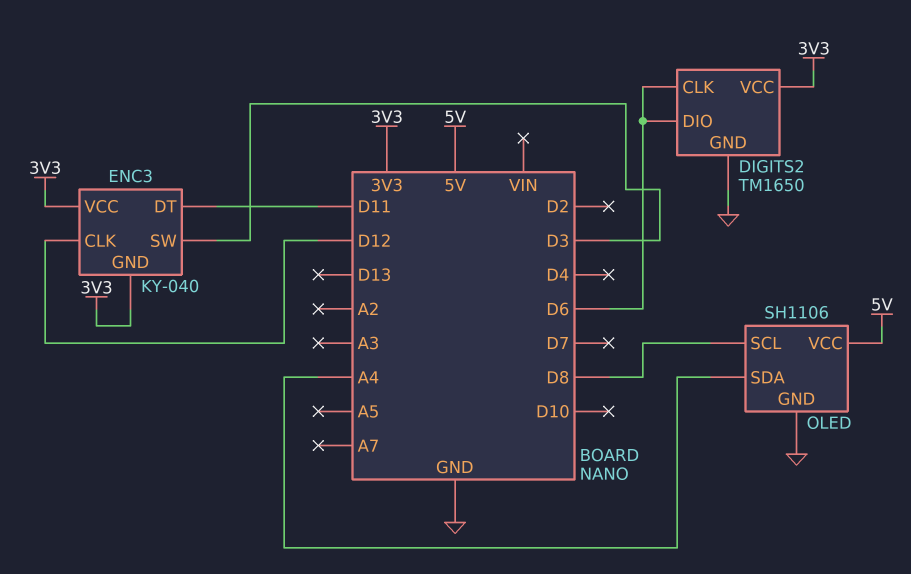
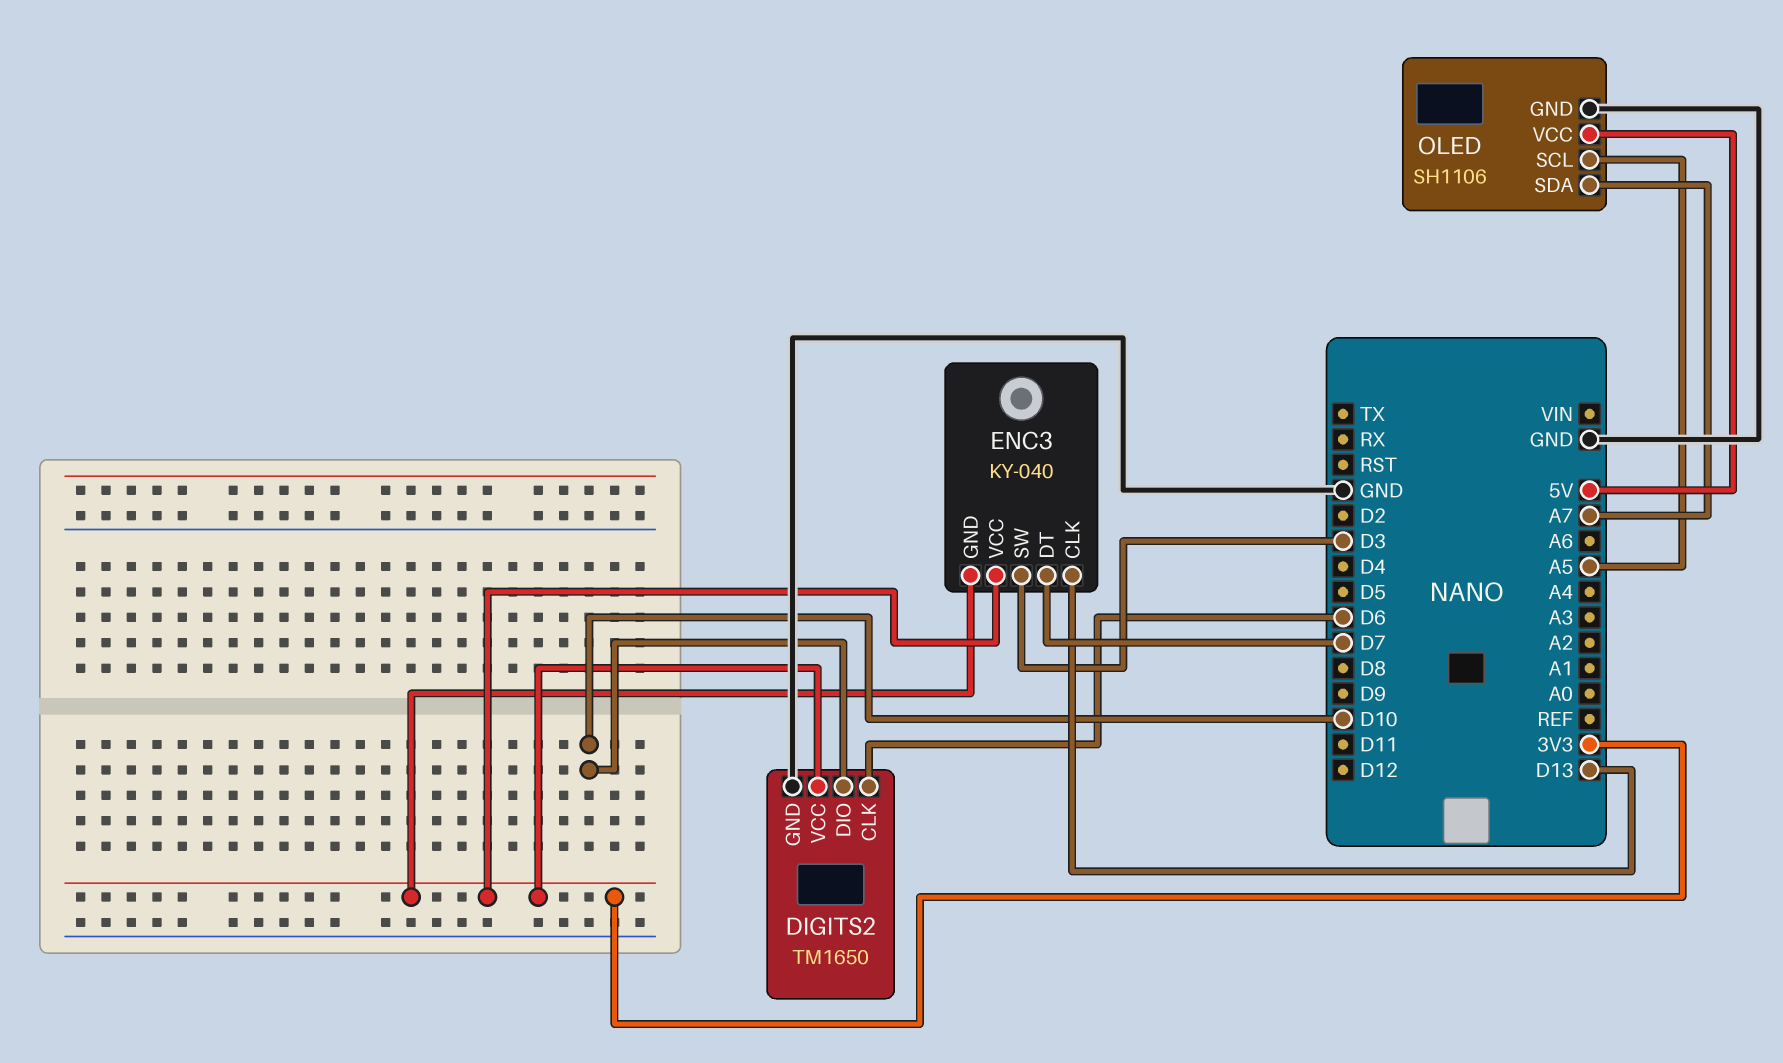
DIGITS2 pin DIO: D6 -> D10
ENC3 pin CLK: D12 -> D13
ENC3 pin DT: D11 -> D7
OLED pin SCL: D8 -> A5
OLED pin SDA: A4 -> A7

